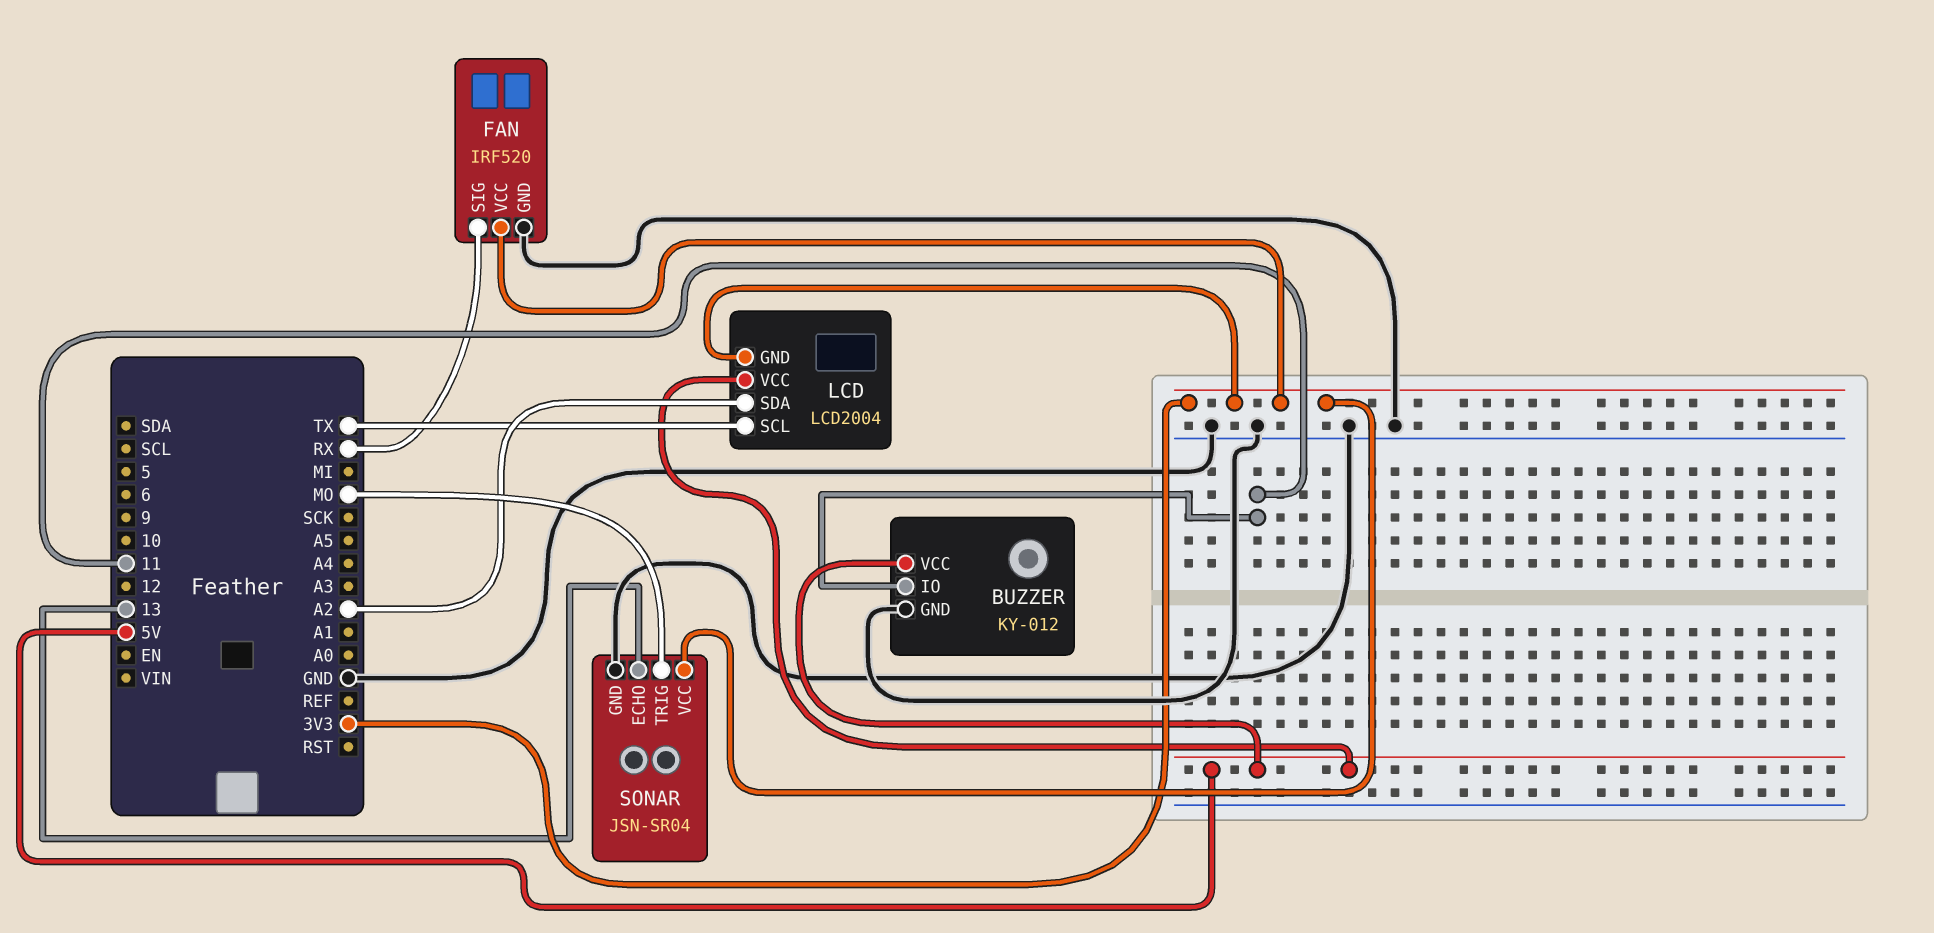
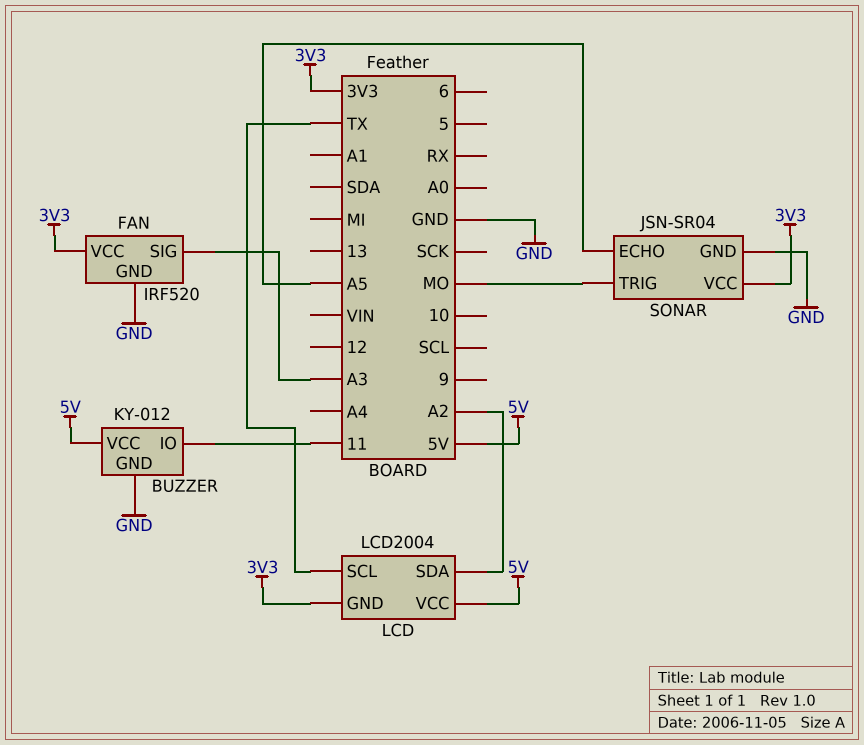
FAN pin SIG: RX -> A3
SONAR pin ECHO: 13 -> A5

